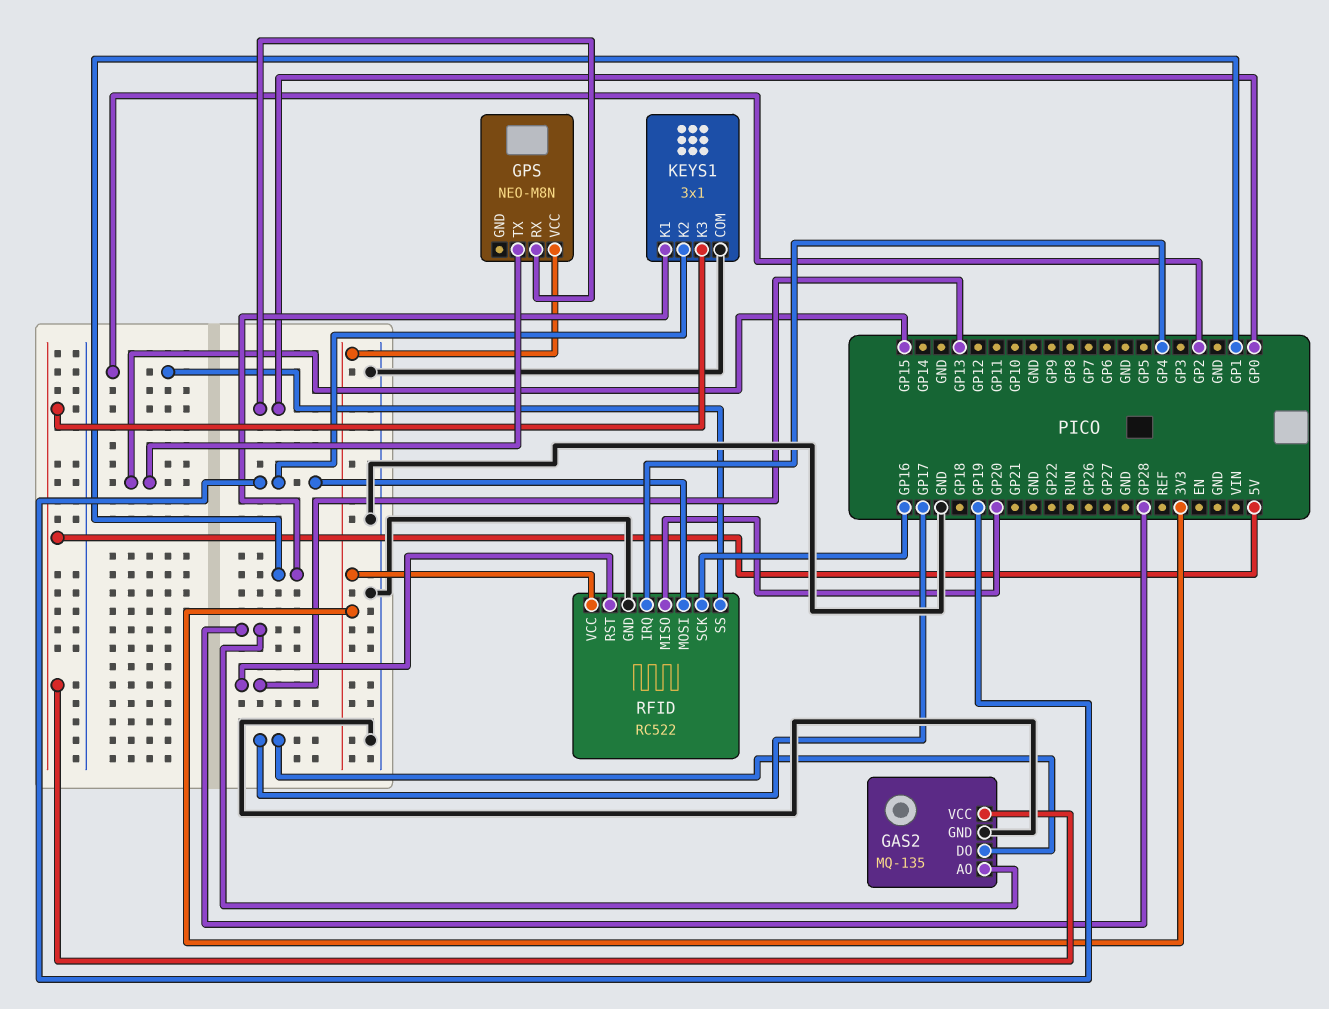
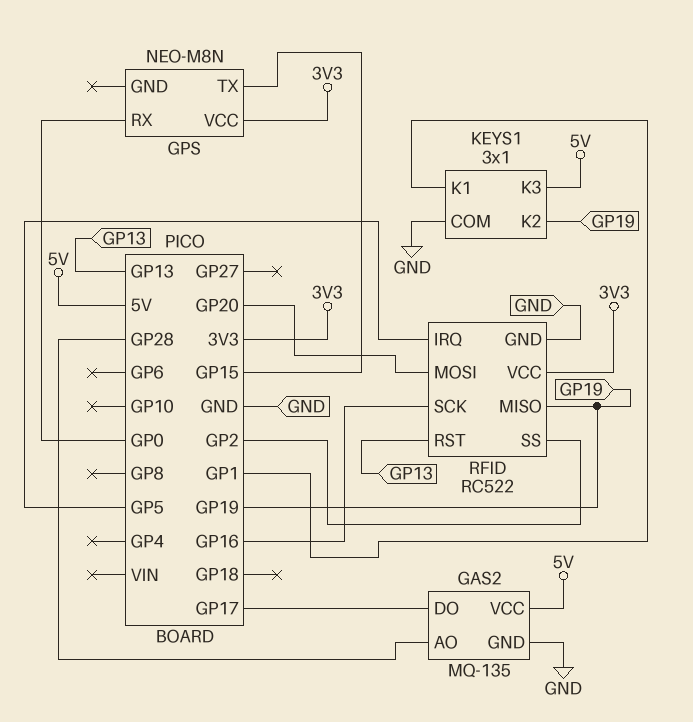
RFID pin IRQ: GP4 -> GP5
RFID pin MISO: GP20 -> GP19
RFID pin MOSI: GP19 -> GP20

